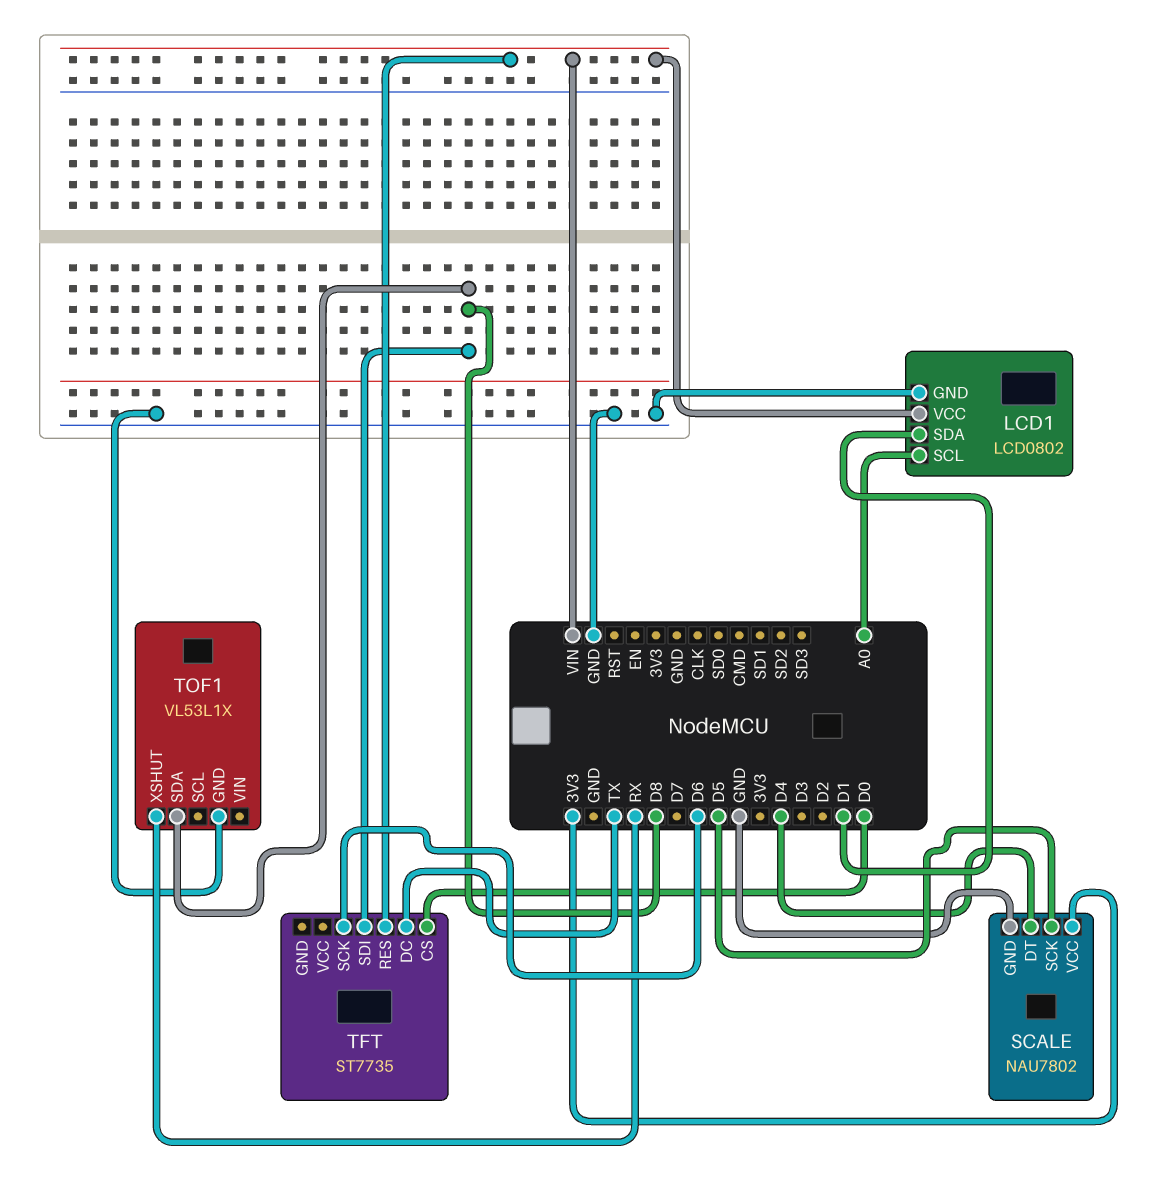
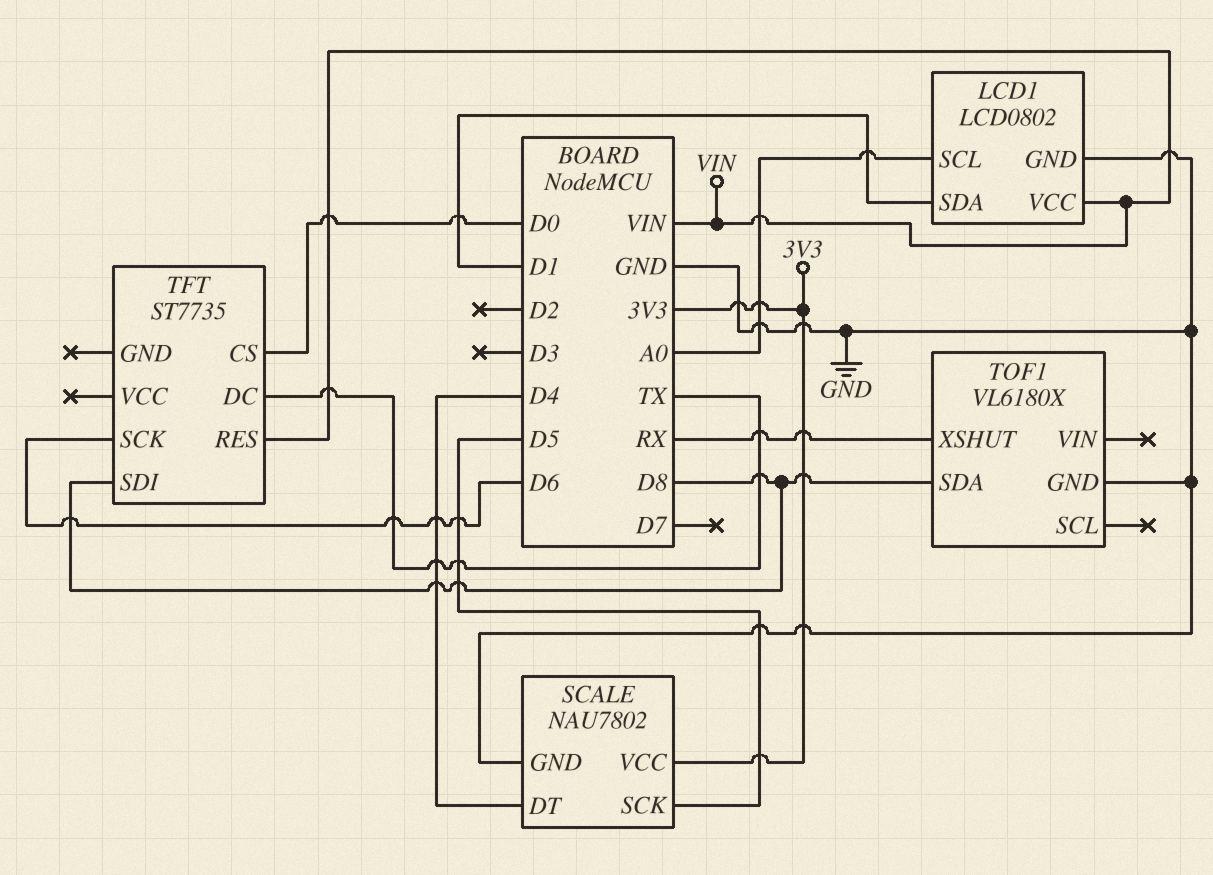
TOF1: VL53L1X -> VL6180X

